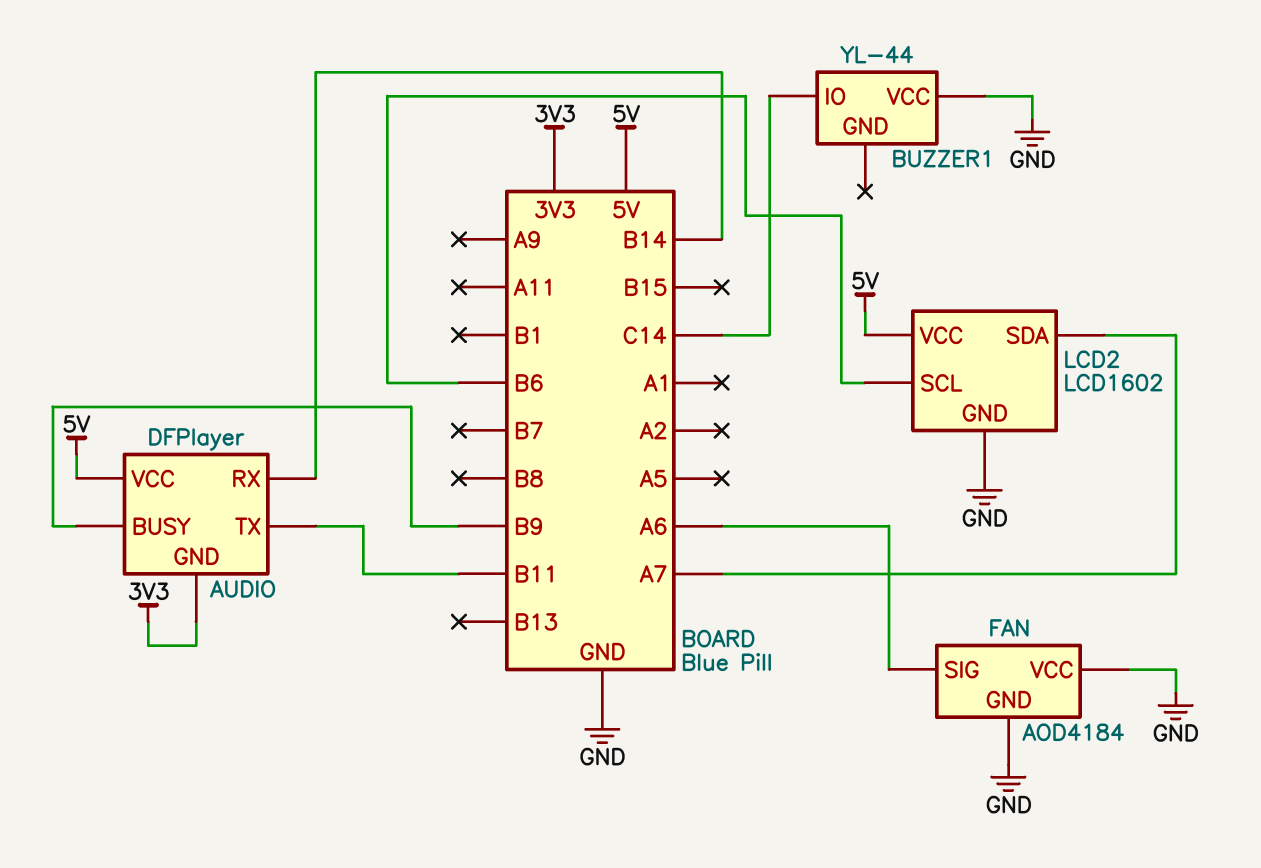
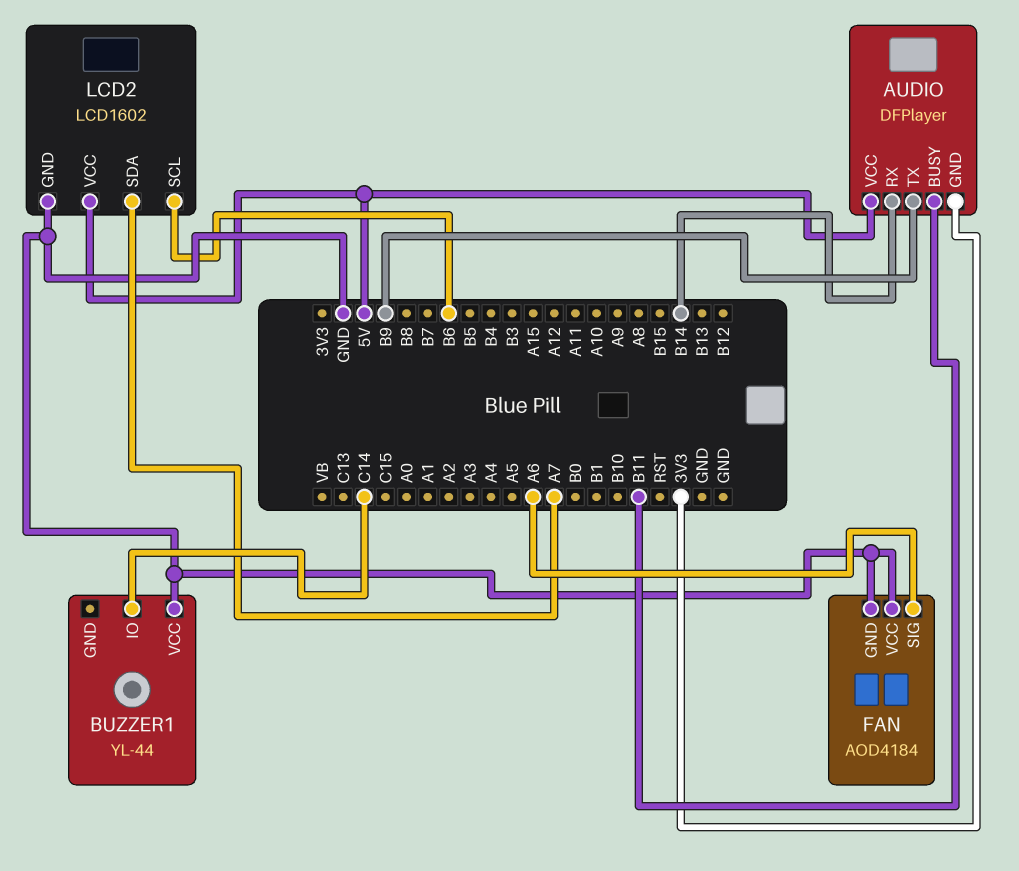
AUDIO pin BUSY: B9 -> B11
AUDIO pin TX: B11 -> B9

